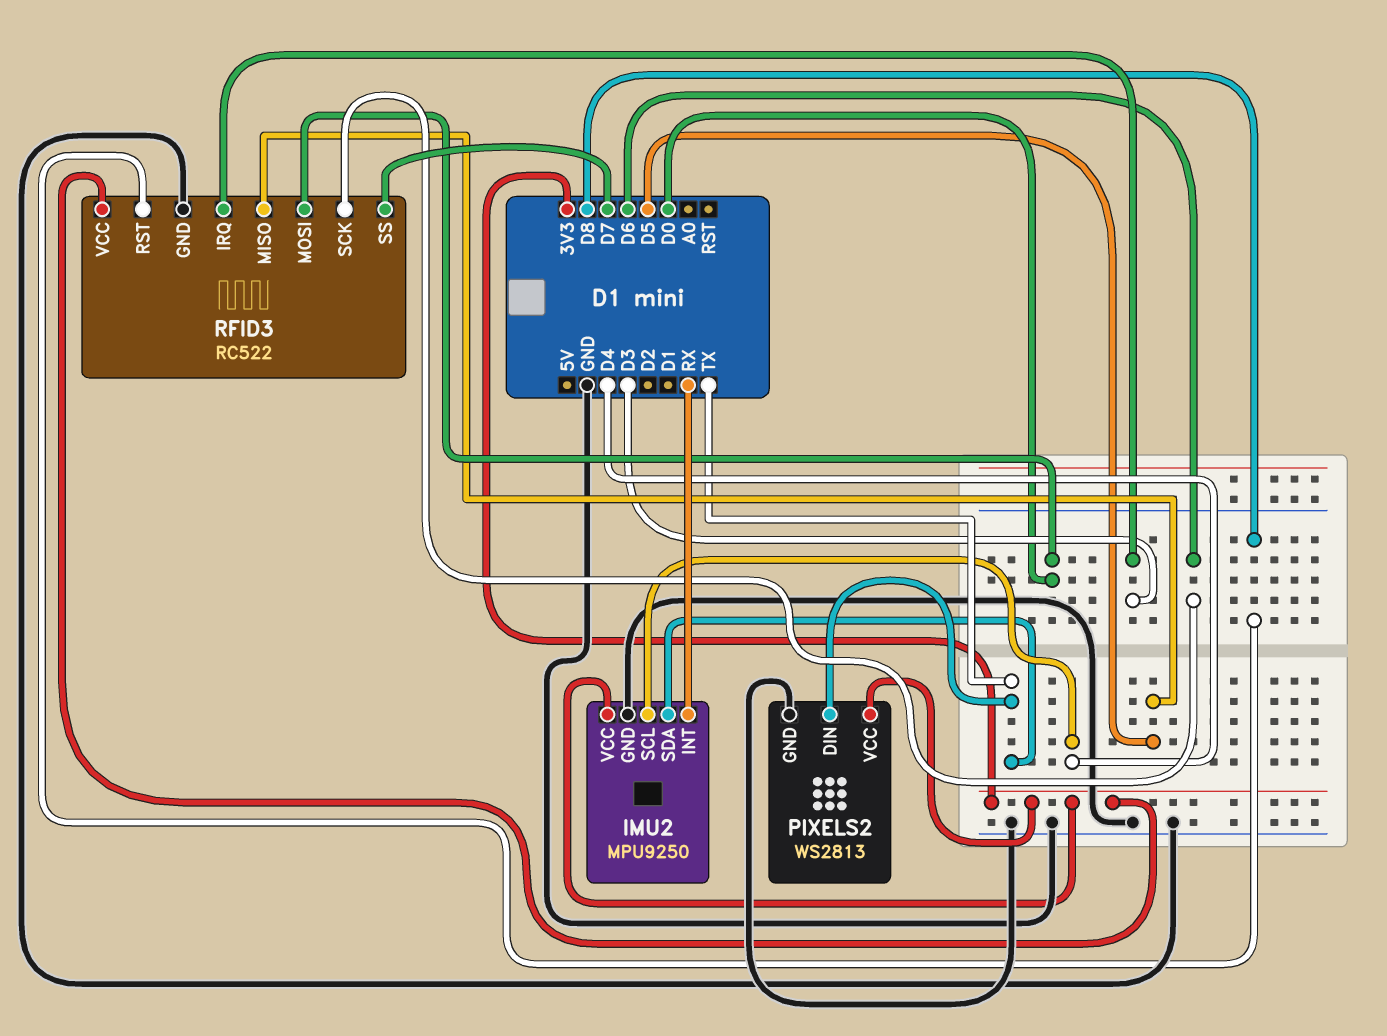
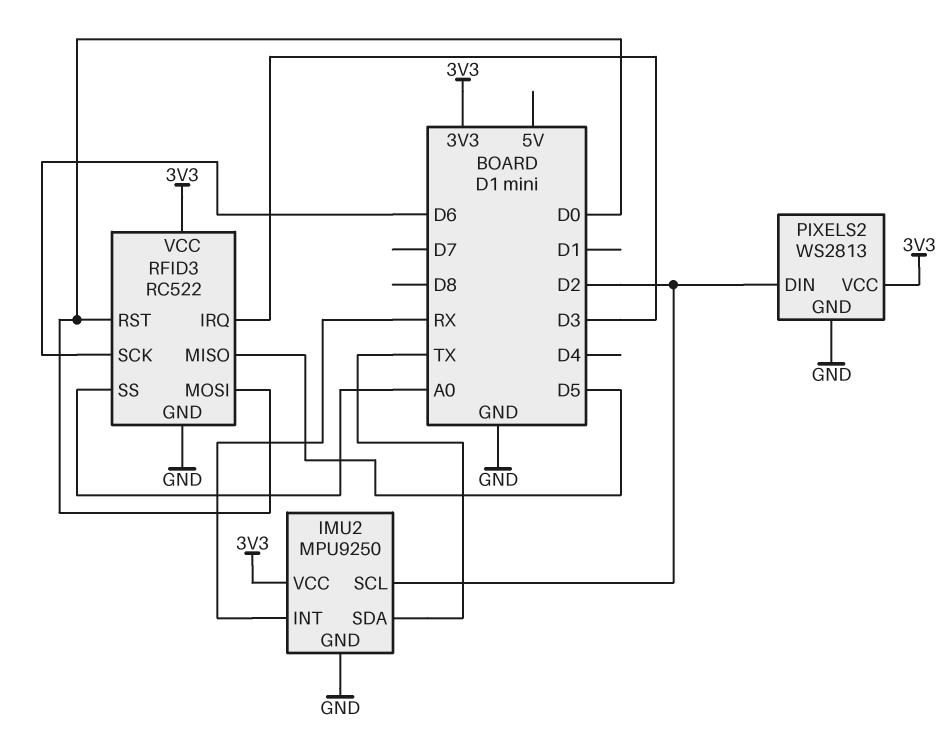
IMU2 pin SCL: D4 -> D2
PIXELS2 pin DIN: TX -> D2
RFID3 pin RST: D8 -> D0
RFID3 pin SS: D7 -> A0

